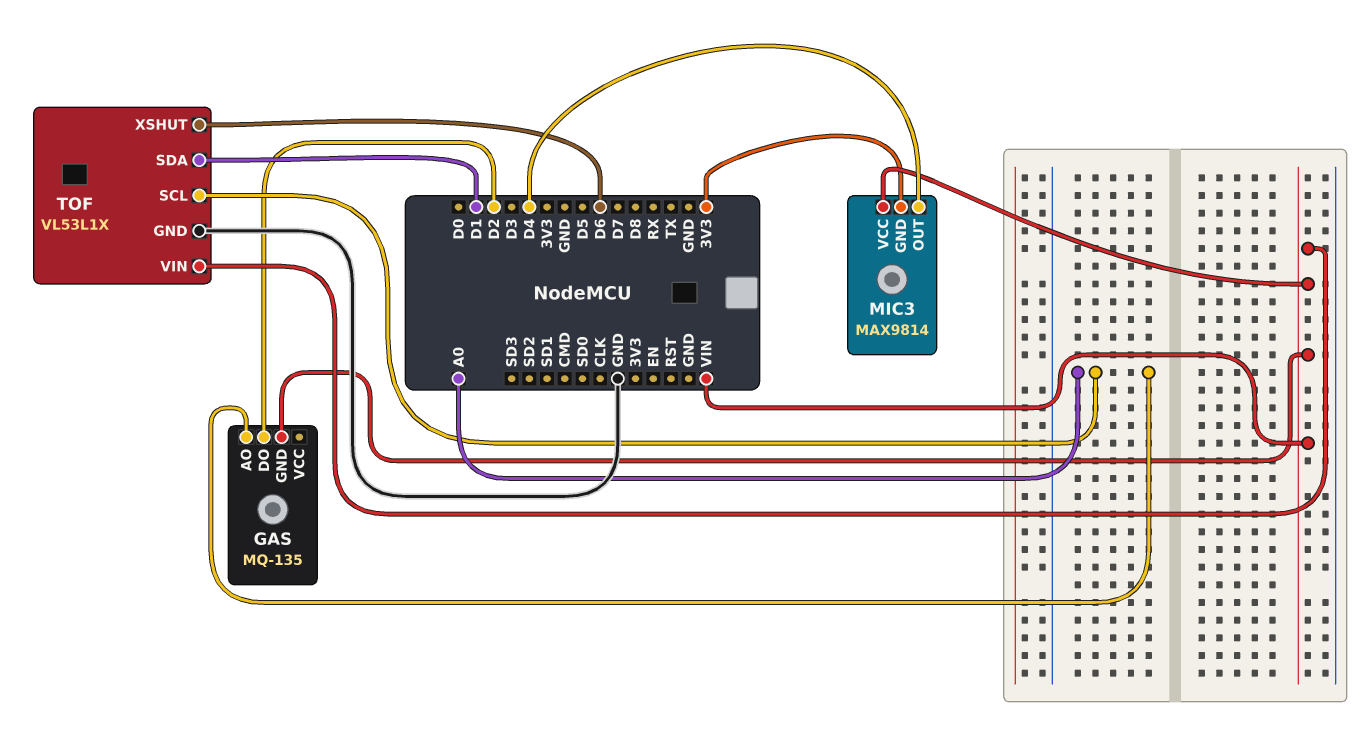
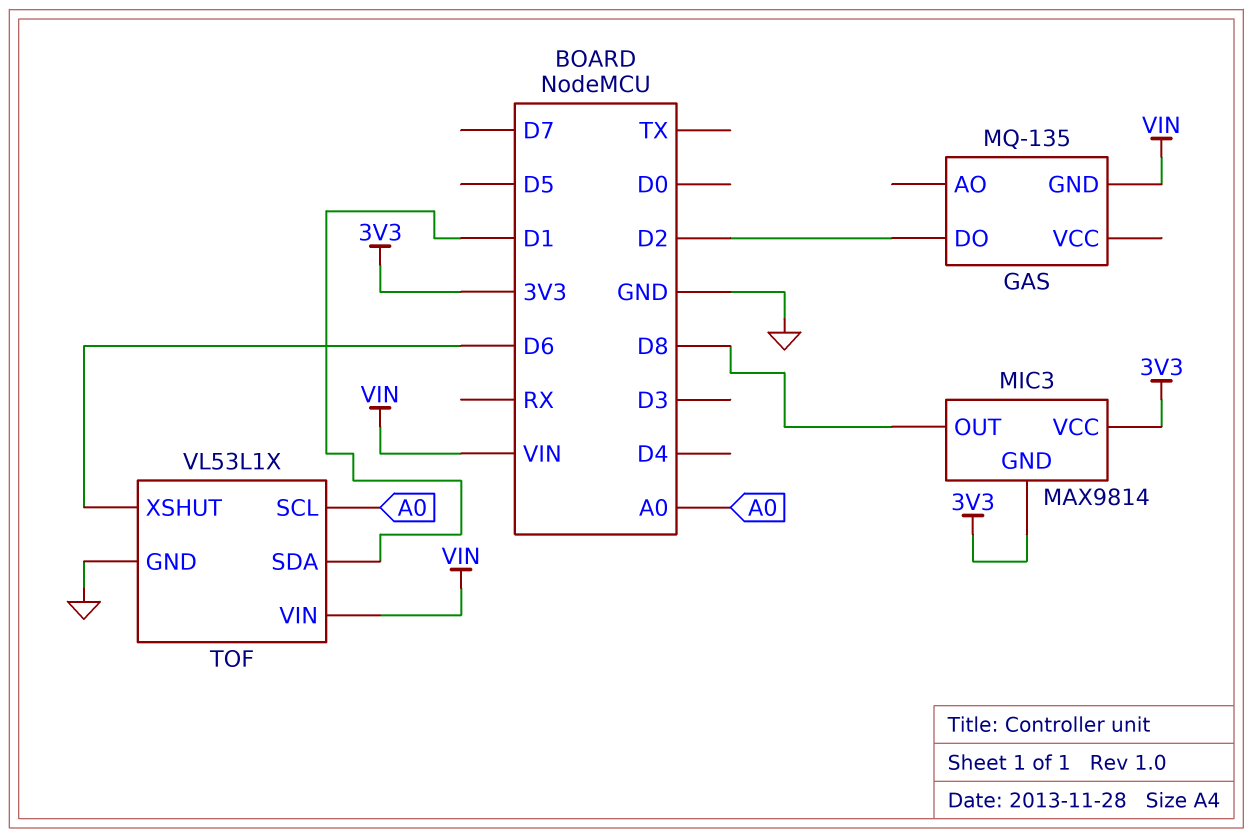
GAS pin AO: A0 -> none
MIC3 pin OUT: D4 -> D8
MIC3 pin VCC: VIN -> 3V3

